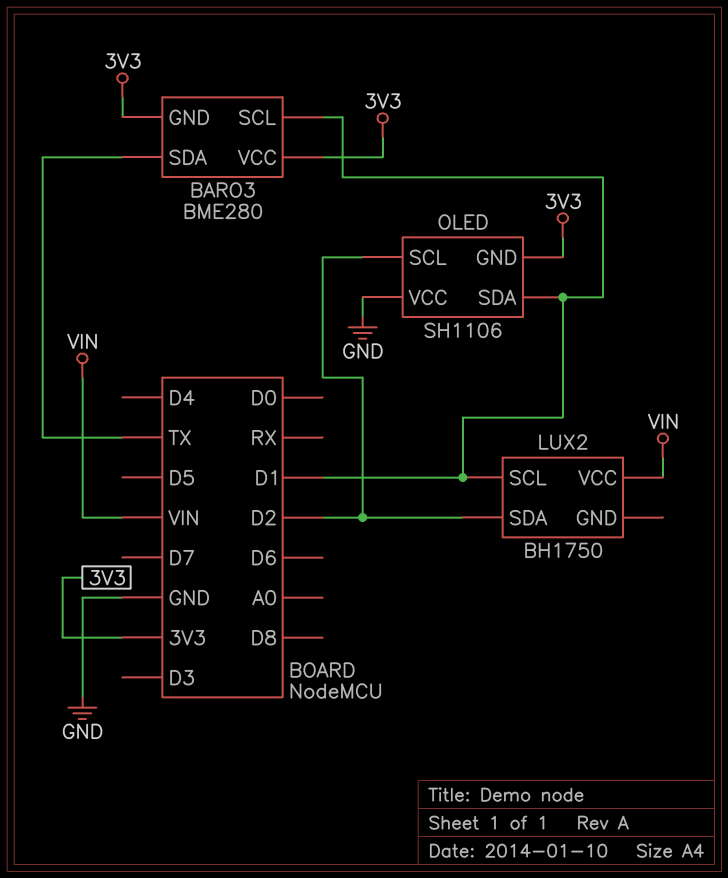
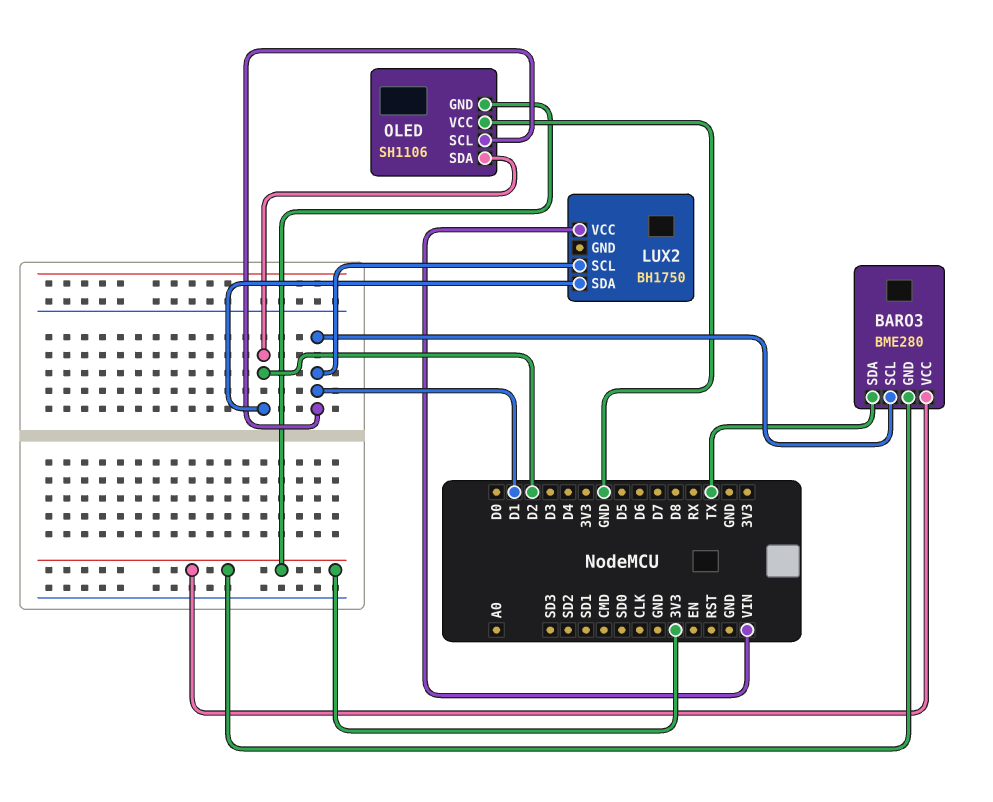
OLED pin SCL: D2 -> D1
OLED pin SDA: D1 -> D2

